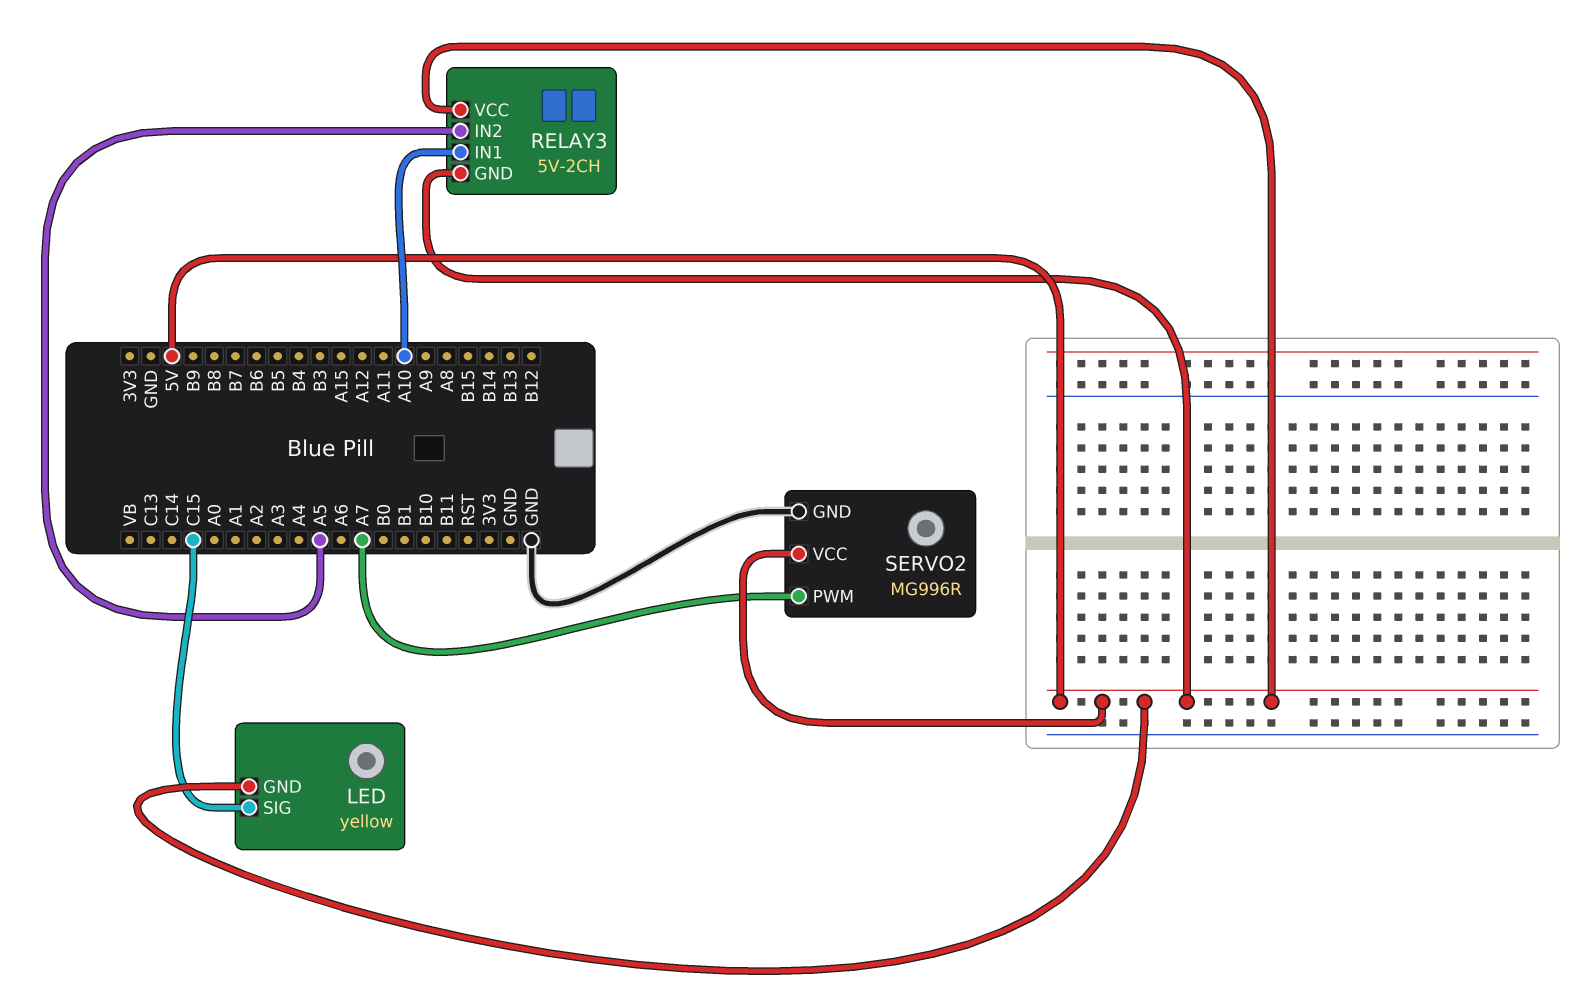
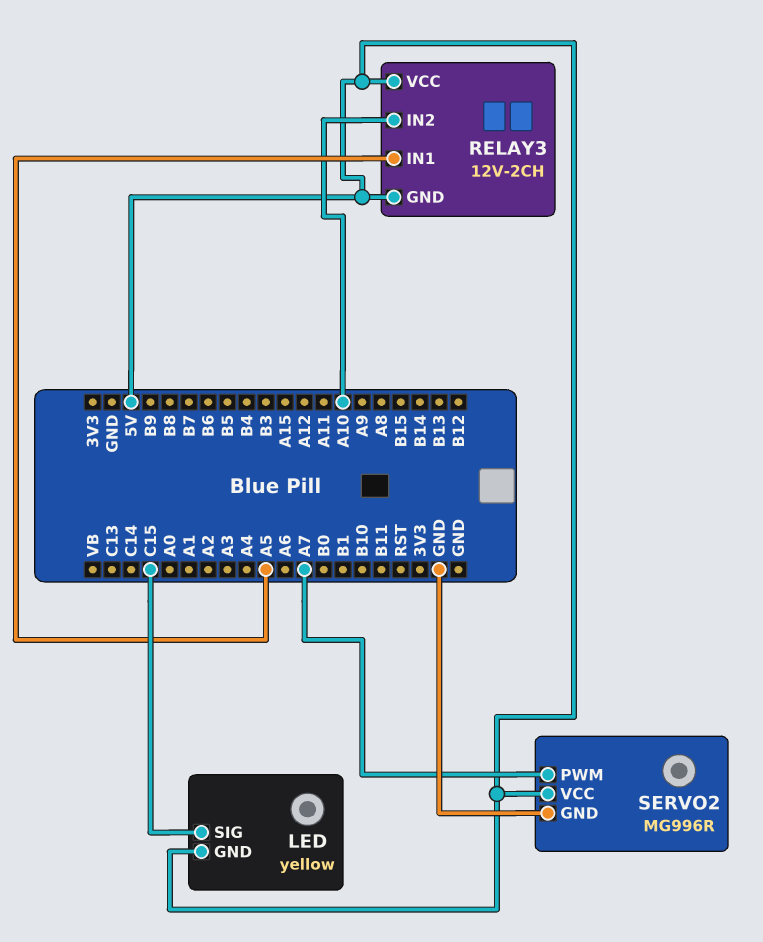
RELAY3: 5V-2CH -> 12V-2CH
RELAY3 pin IN1: A10 -> A5
RELAY3 pin IN2: A5 -> A10

